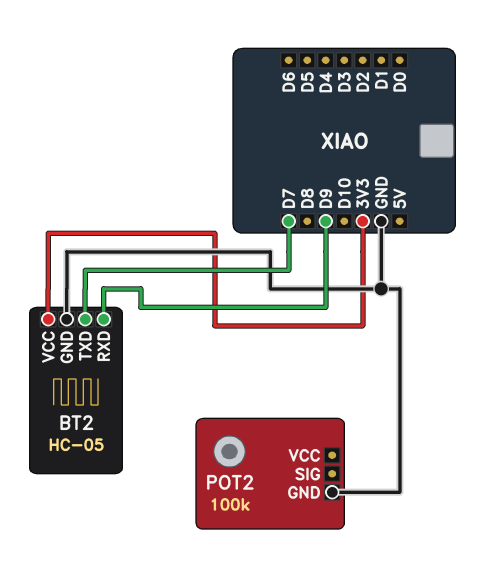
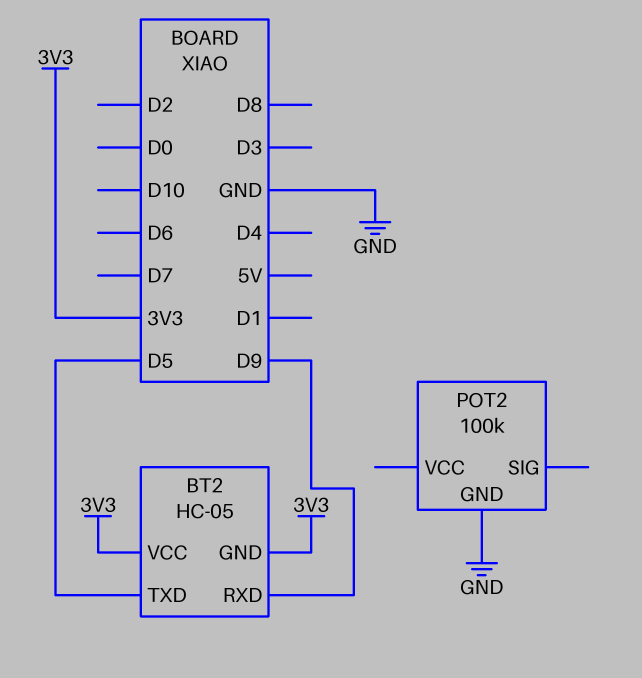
BT2 pin GND: GND -> 3V3
BT2 pin TXD: D7 -> D5

